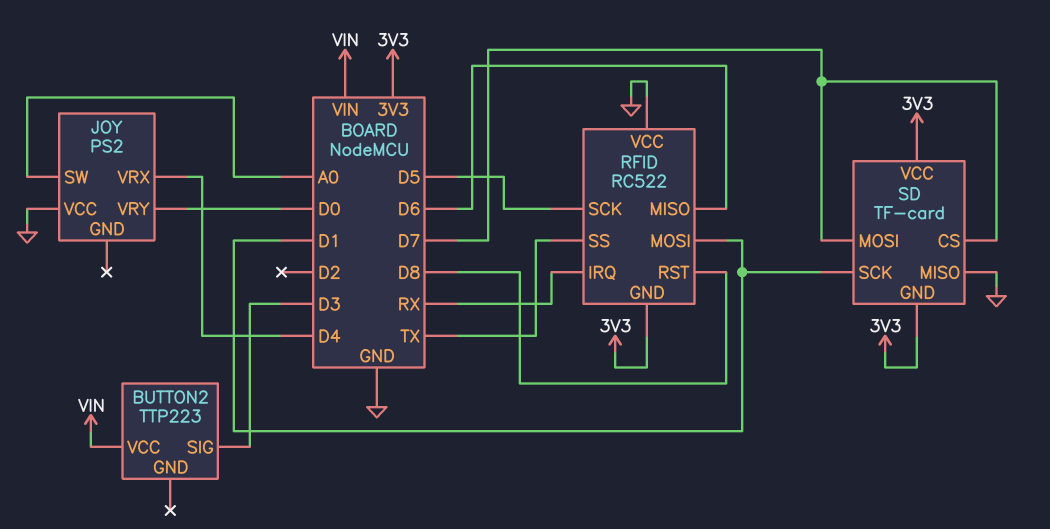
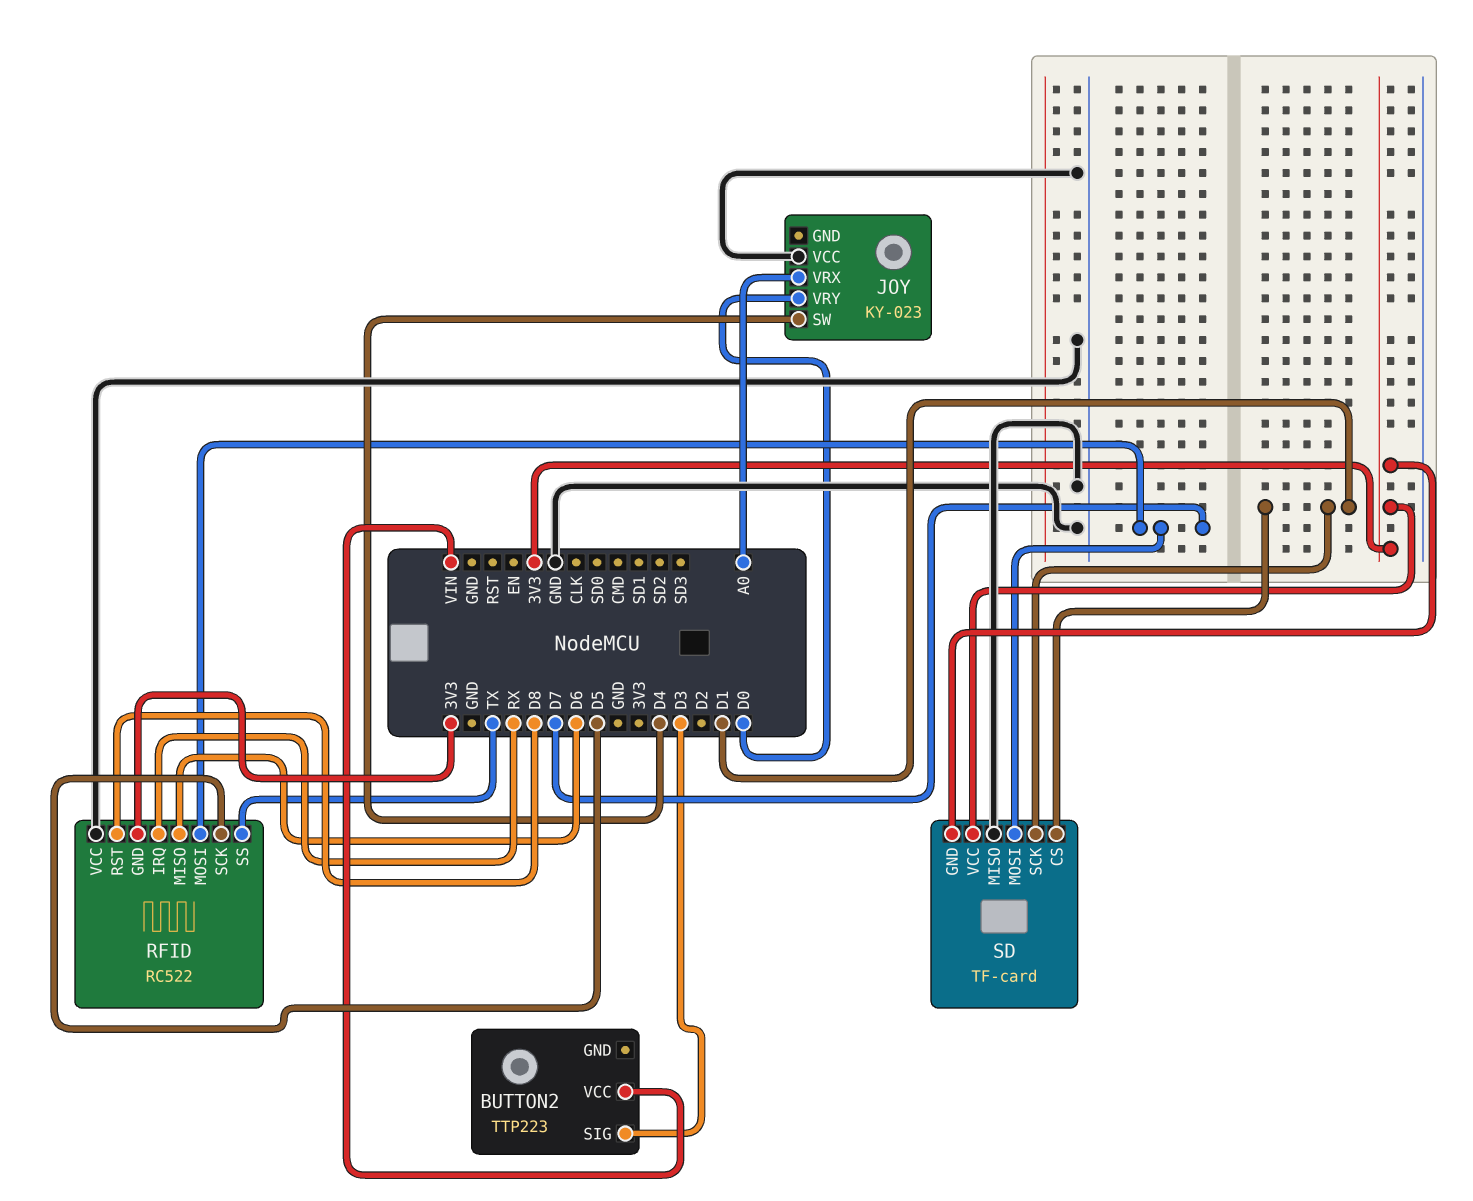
JOY: PS2 -> KY-023
JOY pin SW: A0 -> D4
JOY pin VRX: D4 -> A0
RFID pin MOSI: D1 -> D7
SD pin CS: D7 -> D1

